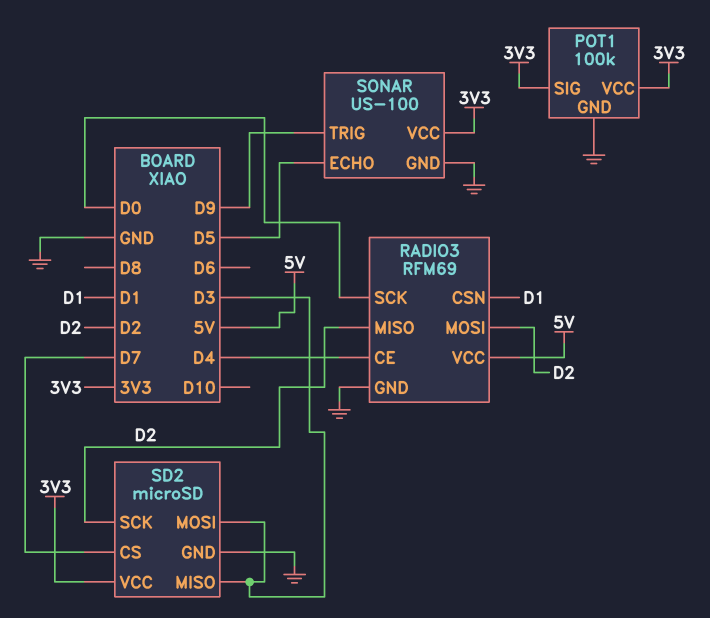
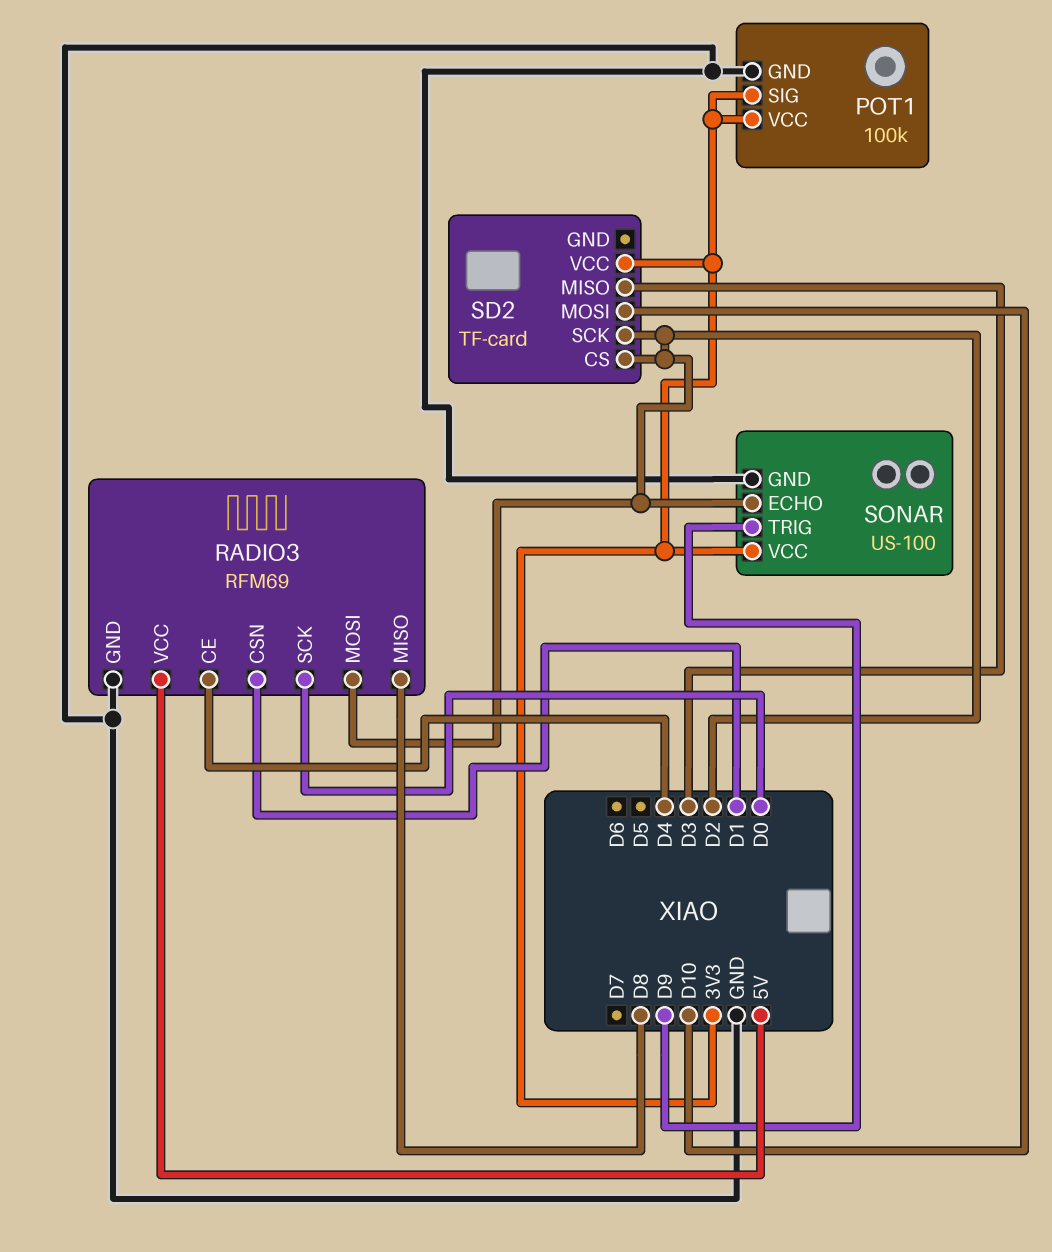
RADIO3 pin MISO: D2 -> D8
SD2: microSD -> TF-card
SD2 pin CS: D7 -> D2
SD2 pin GND: GND -> none
SD2 pin MOSI: D3 -> D10
SONAR pin ECHO: D5 -> D2

